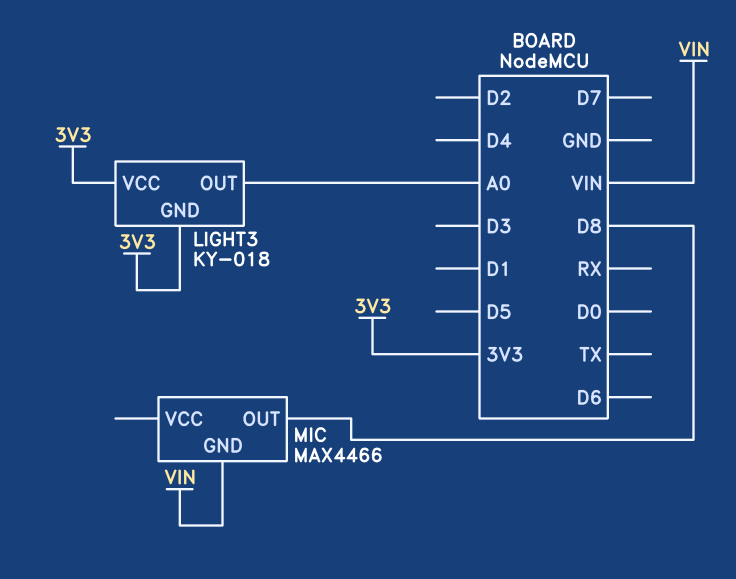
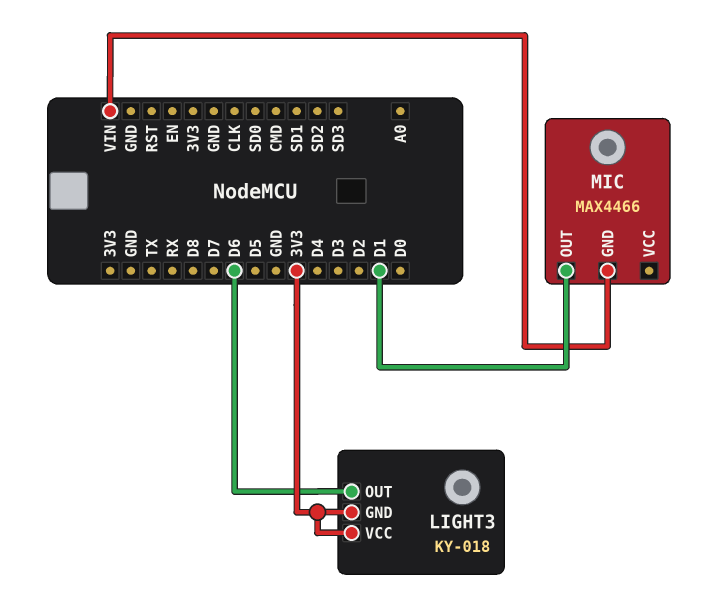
LIGHT3 pin OUT: A0 -> D6
MIC pin OUT: D8 -> D1

